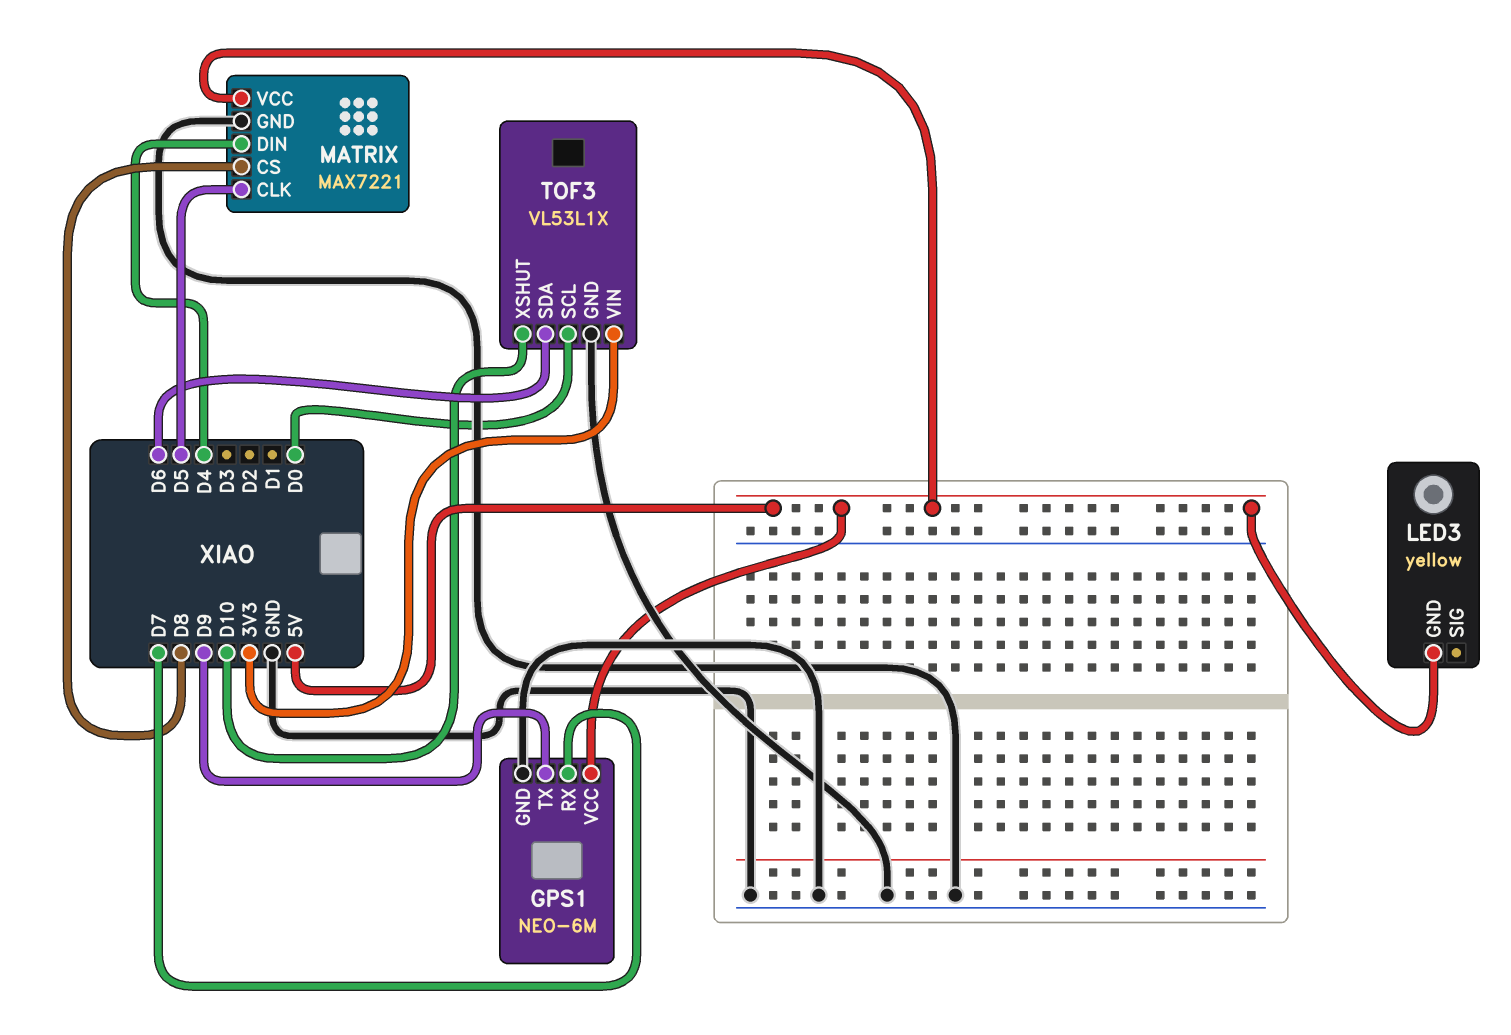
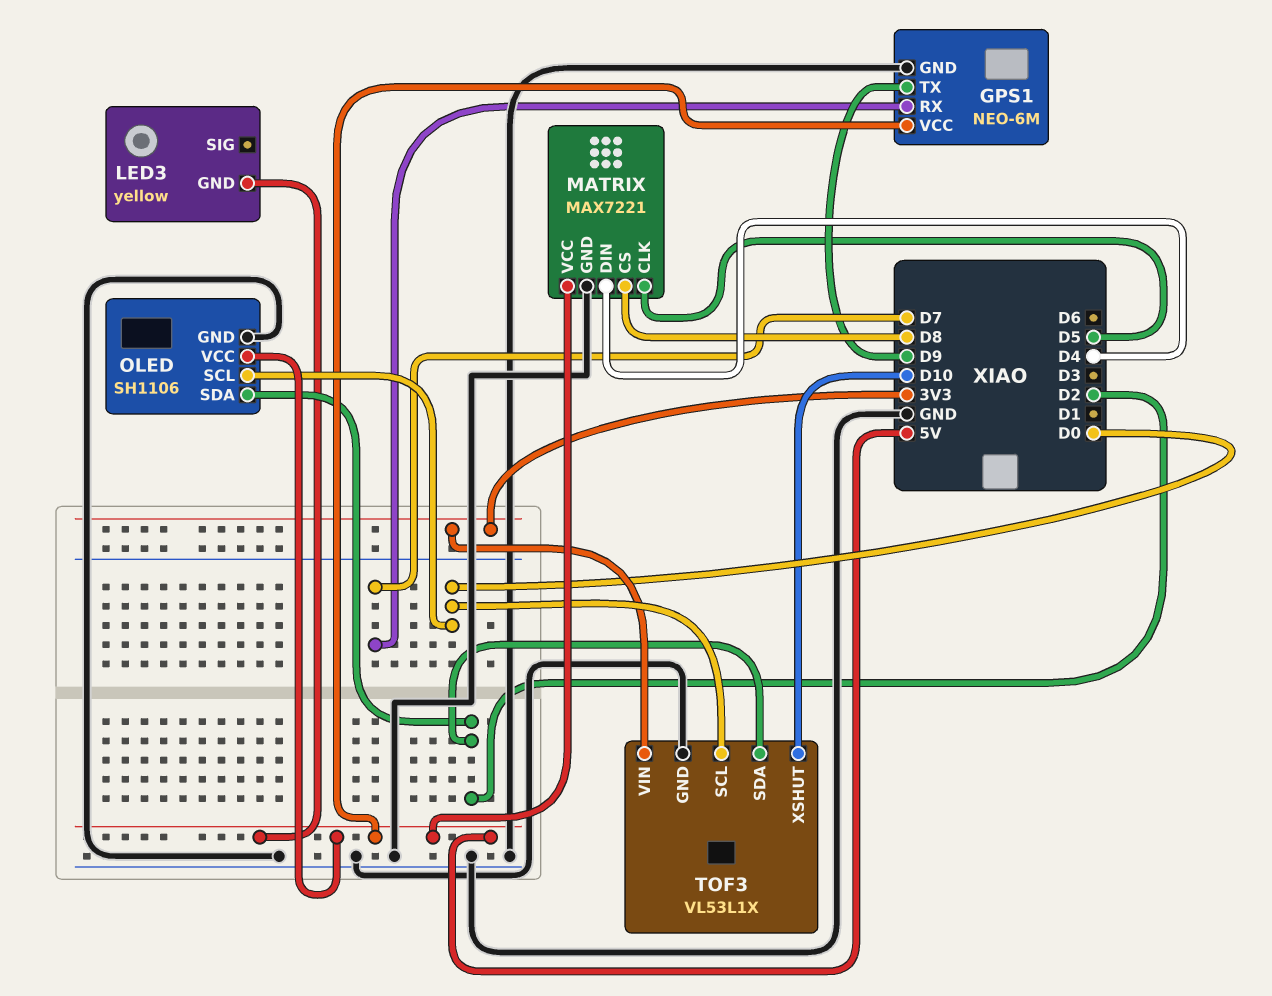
OLED: none -> SH1106
OLED pin GND: none -> GND
OLED pin SCL: none -> D0
OLED pin SDA: none -> D2
OLED pin VCC: none -> 5V
TOF3 pin SDA: D6 -> D2

